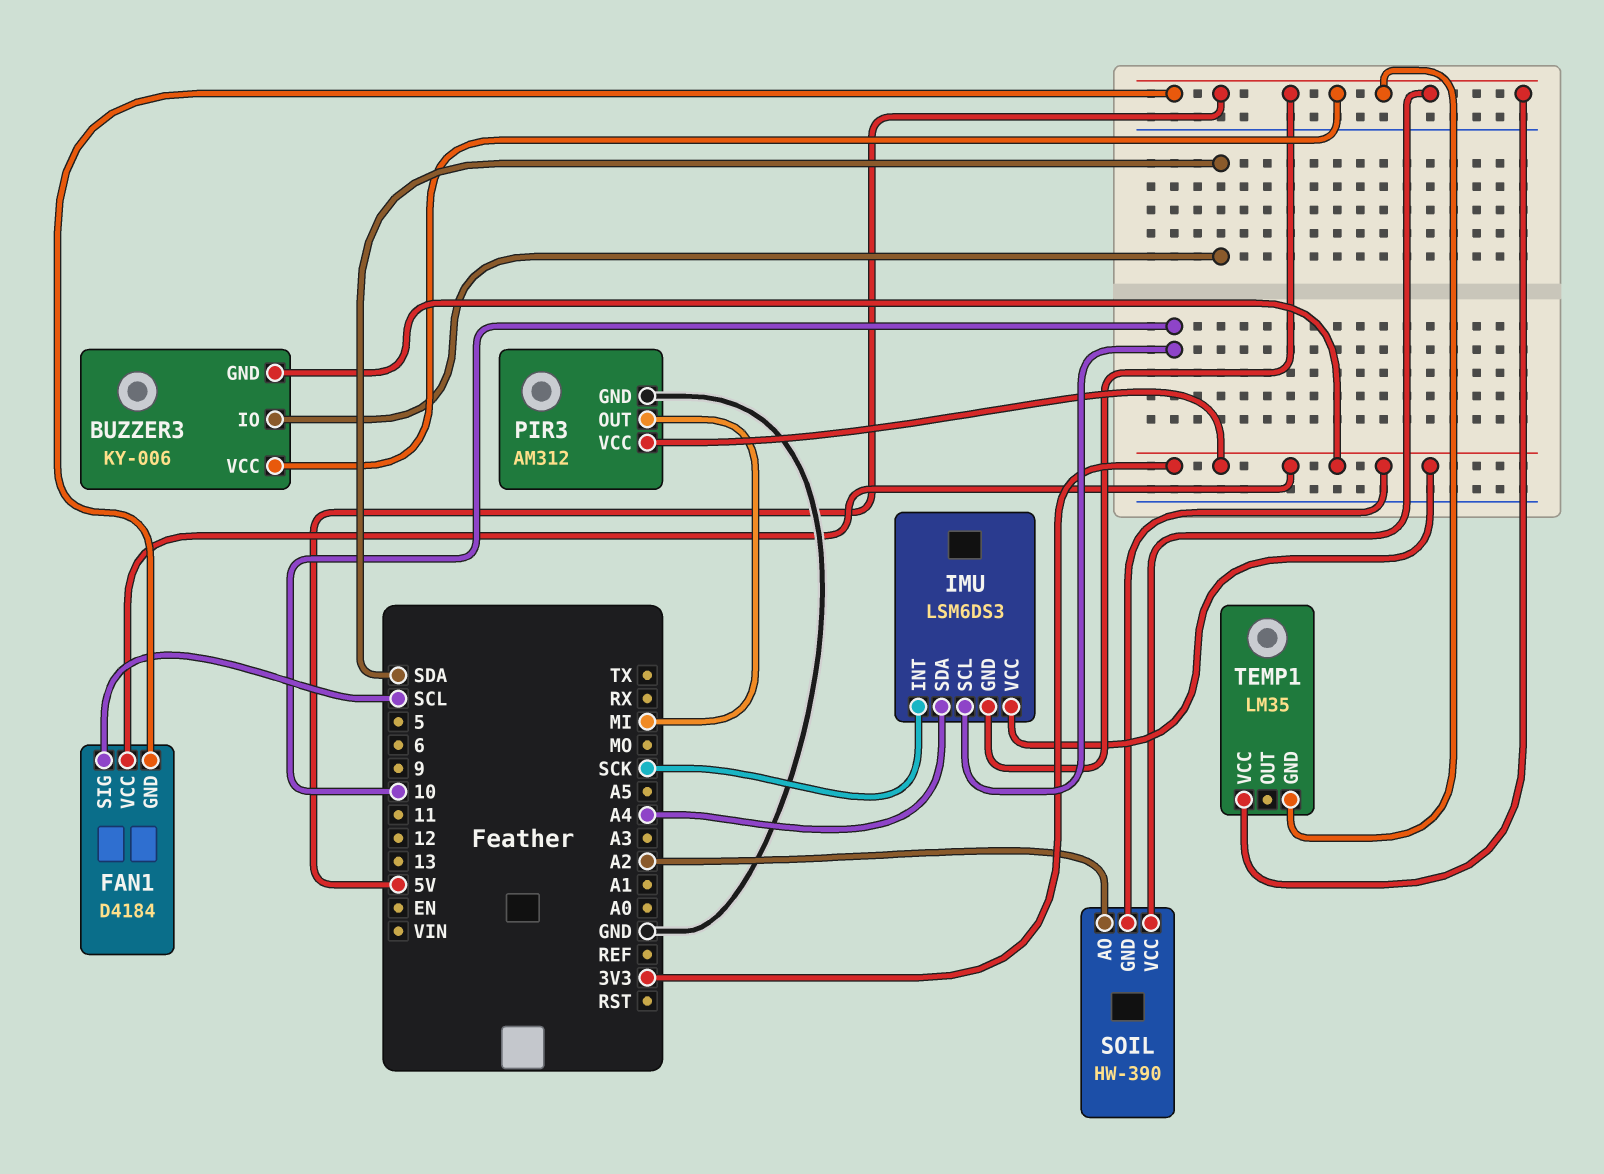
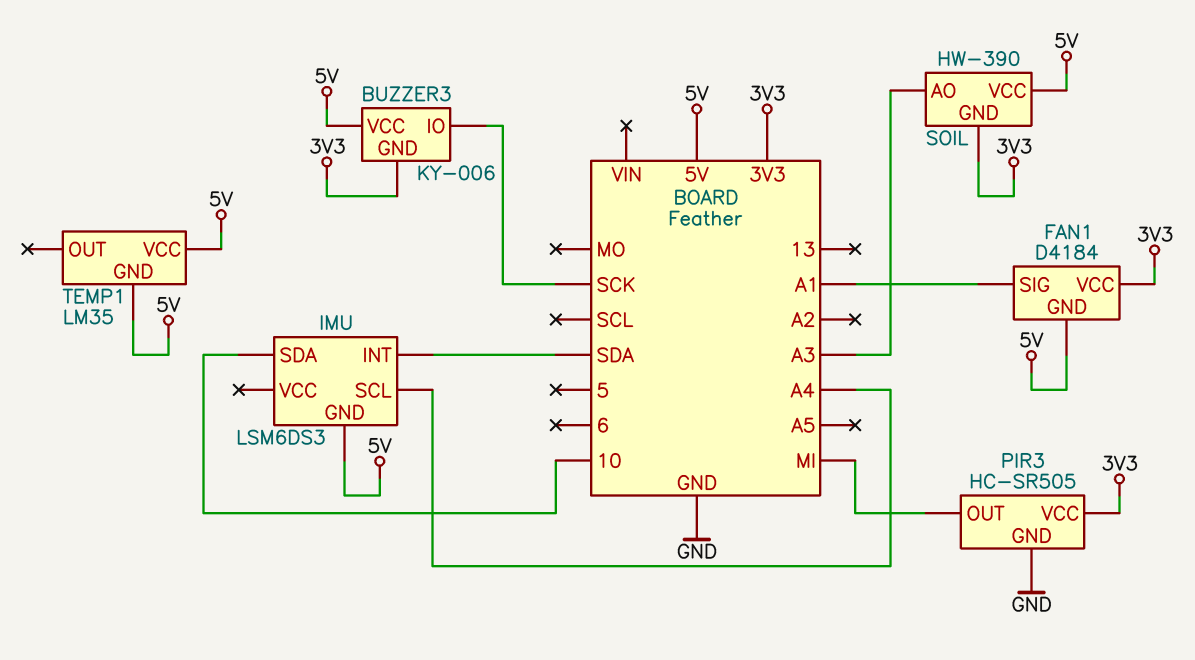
BUZZER3 pin IO: SDA -> SCK
FAN1 pin SIG: SCL -> A1
IMU pin INT: SCK -> SDA
IMU pin SCL: 10 -> A4
IMU pin SDA: A4 -> 10
IMU pin VCC: 3V3 -> none
PIR3: AM312 -> HC-SR505
SOIL pin AO: A2 -> A3

